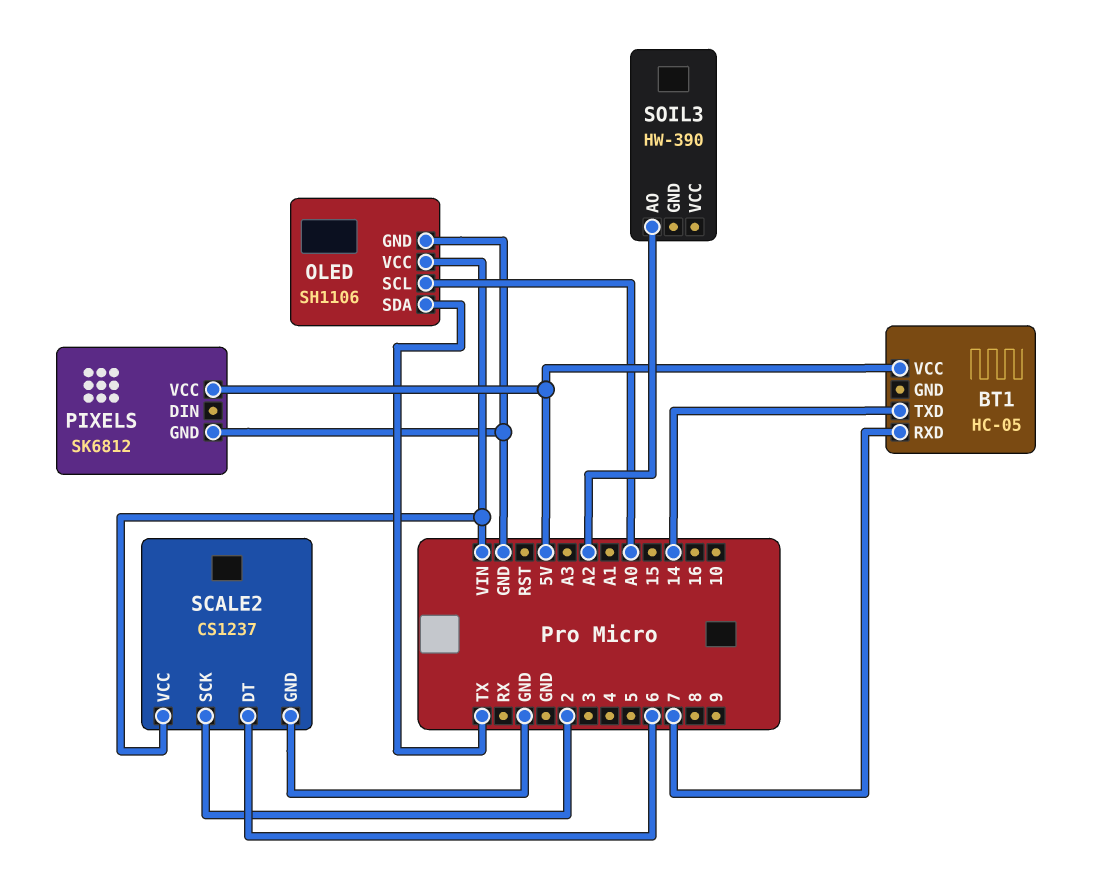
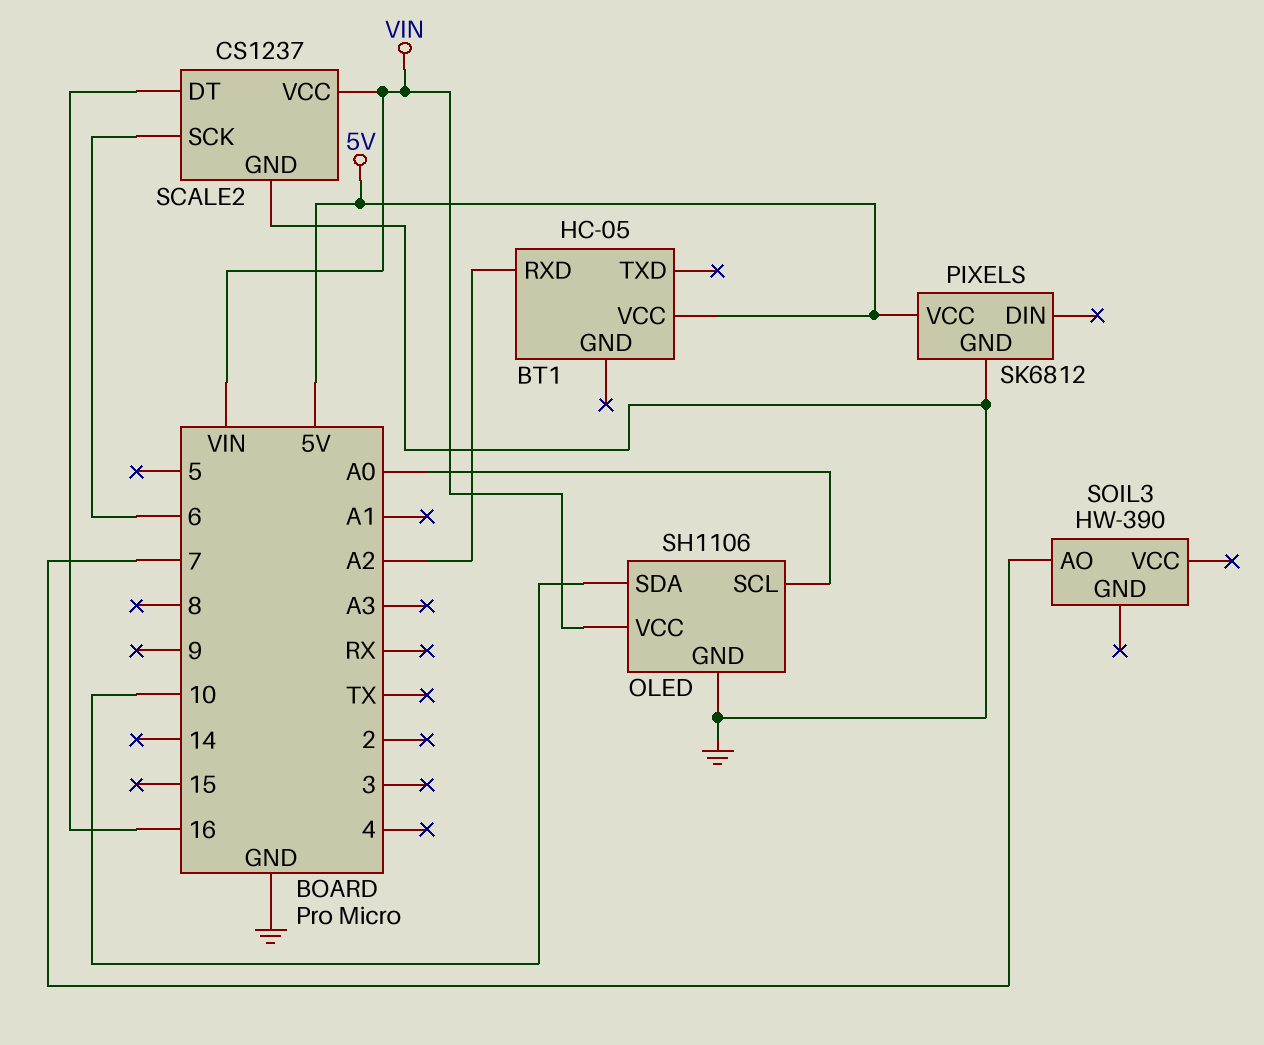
BT1 pin RXD: 7 -> A2
BT1 pin TXD: 14 -> none
OLED pin SDA: TX -> 10
SCALE2 pin DT: 6 -> 16
SCALE2 pin SCK: 2 -> 6
SOIL3 pin AO: A2 -> 7

